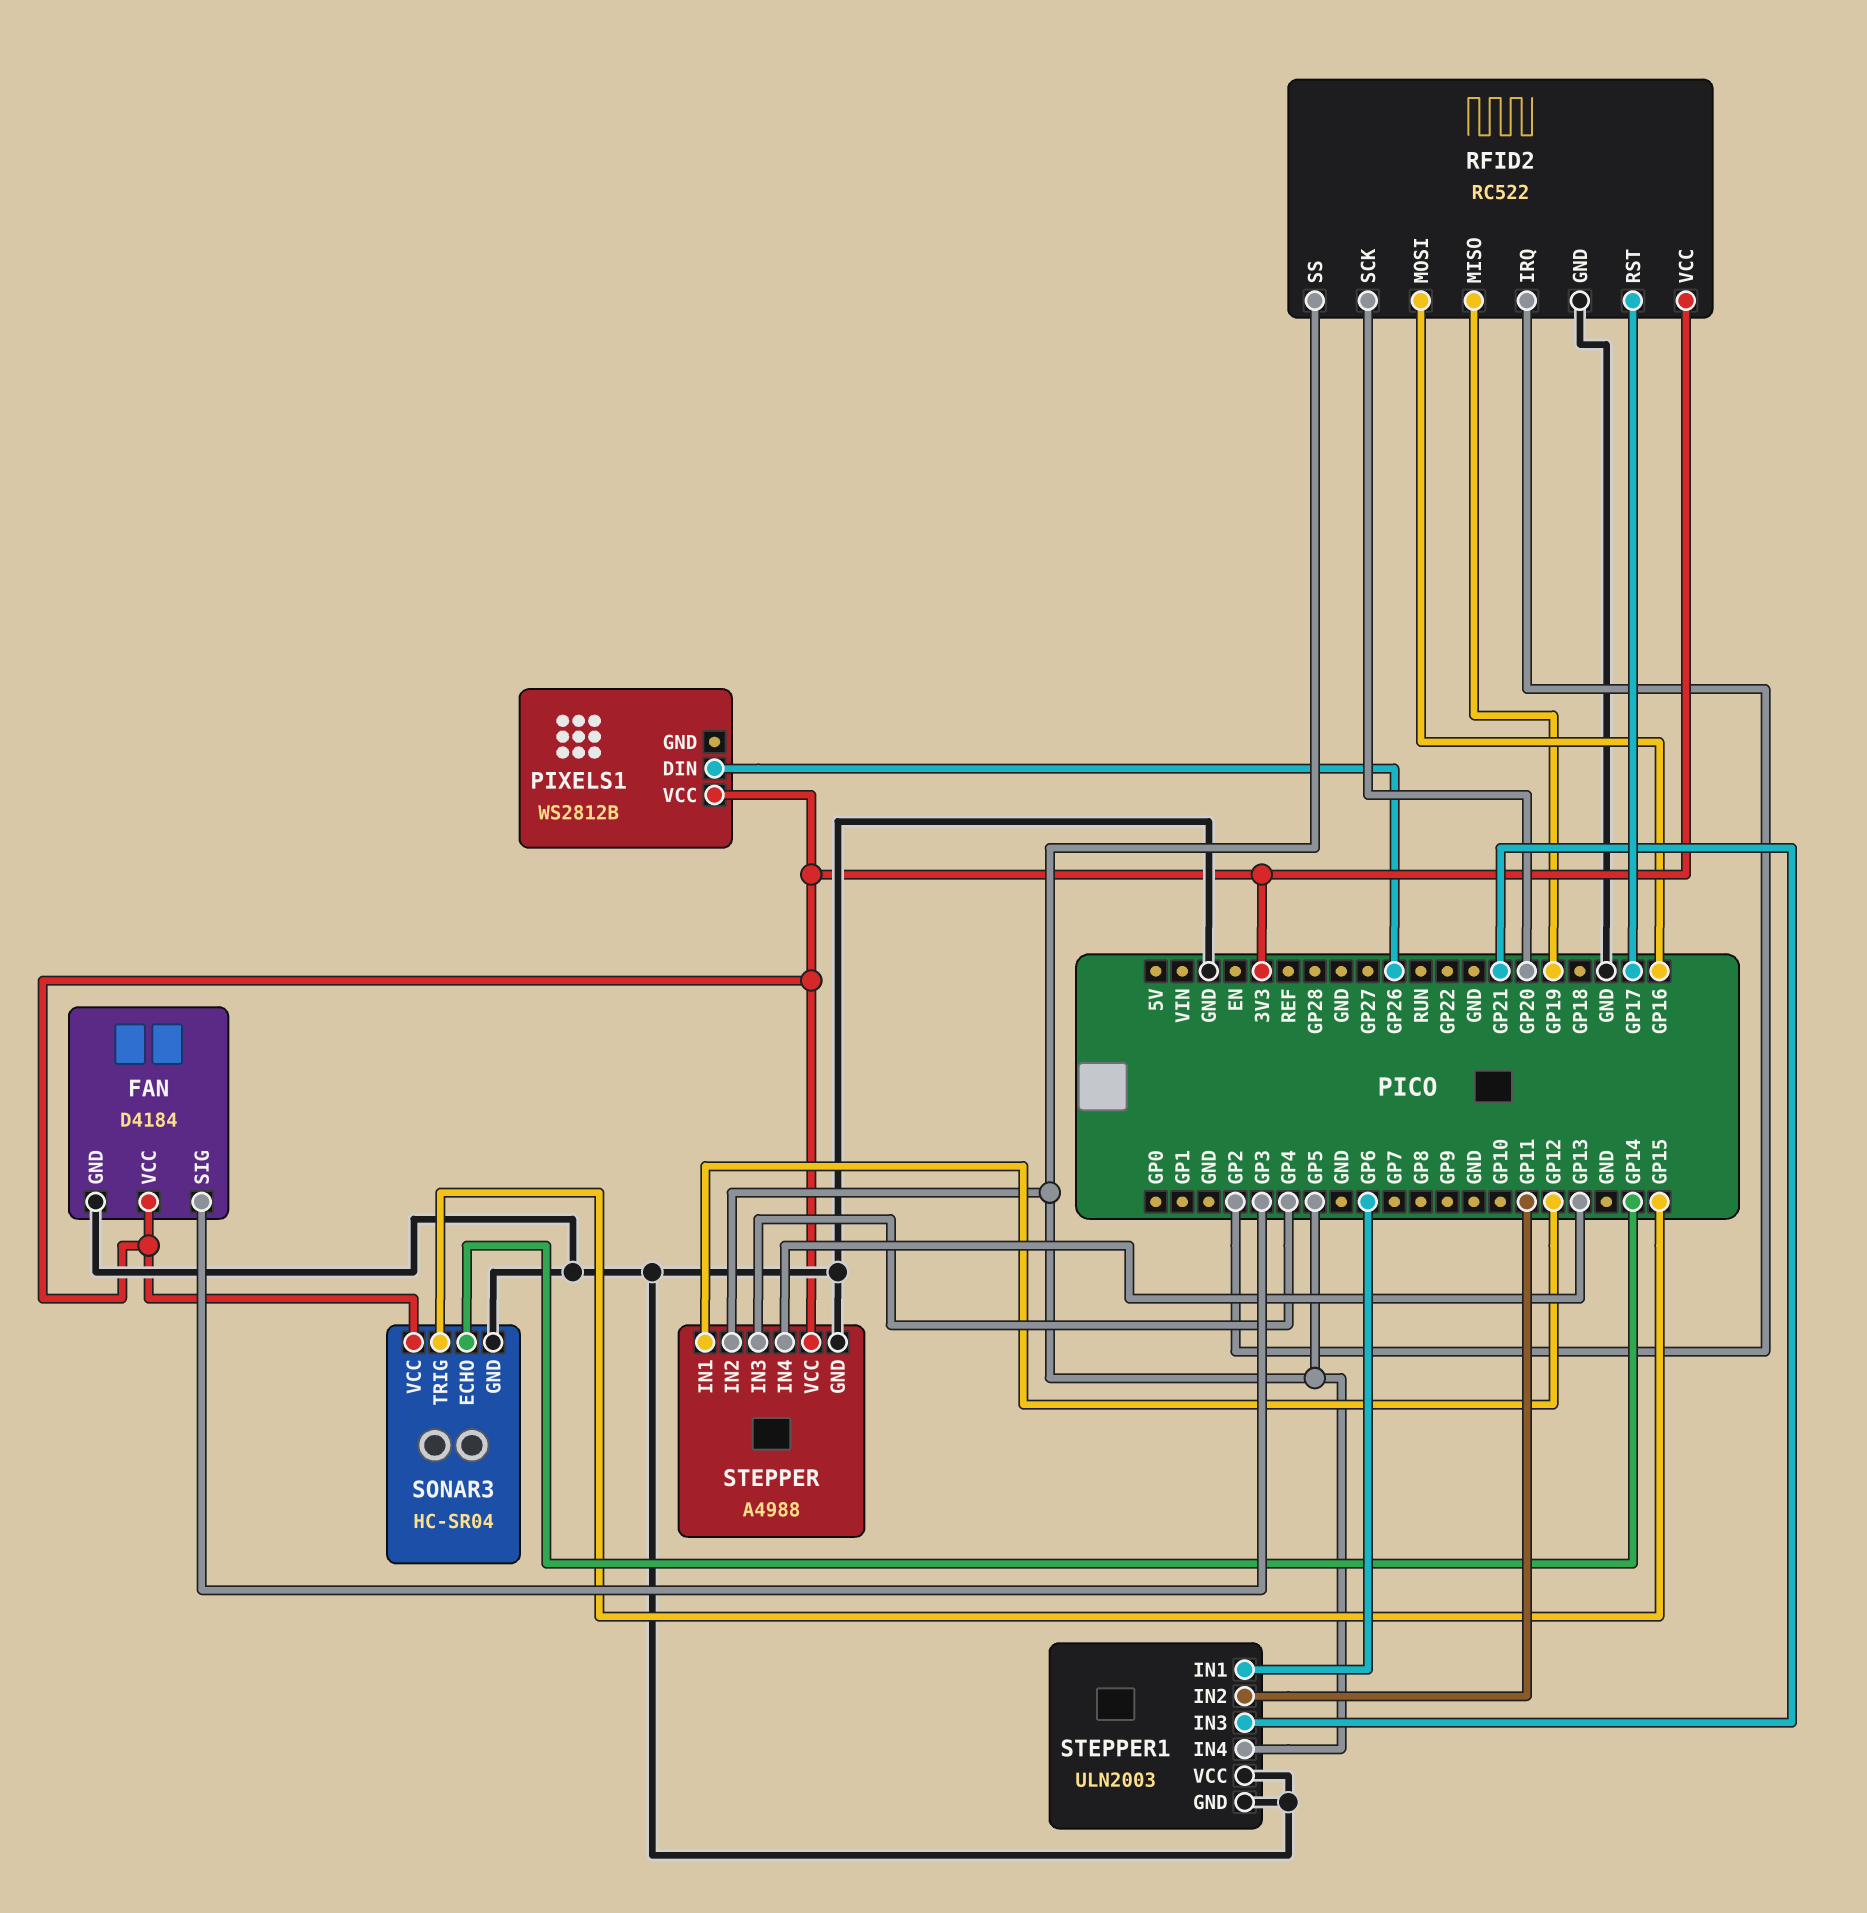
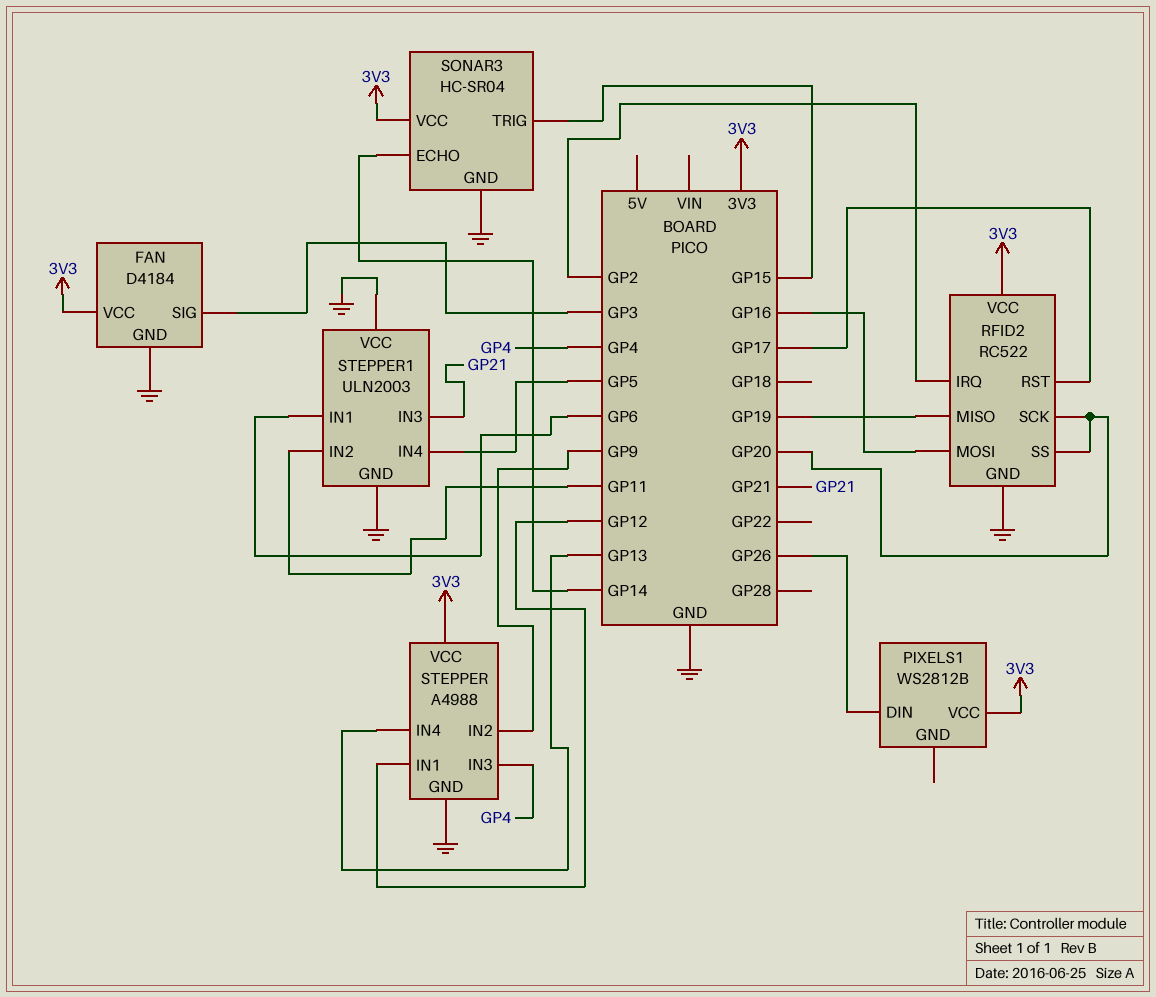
RFID2 pin SS: GP5 -> GP20
STEPPER pin IN2: GP5 -> GP9

